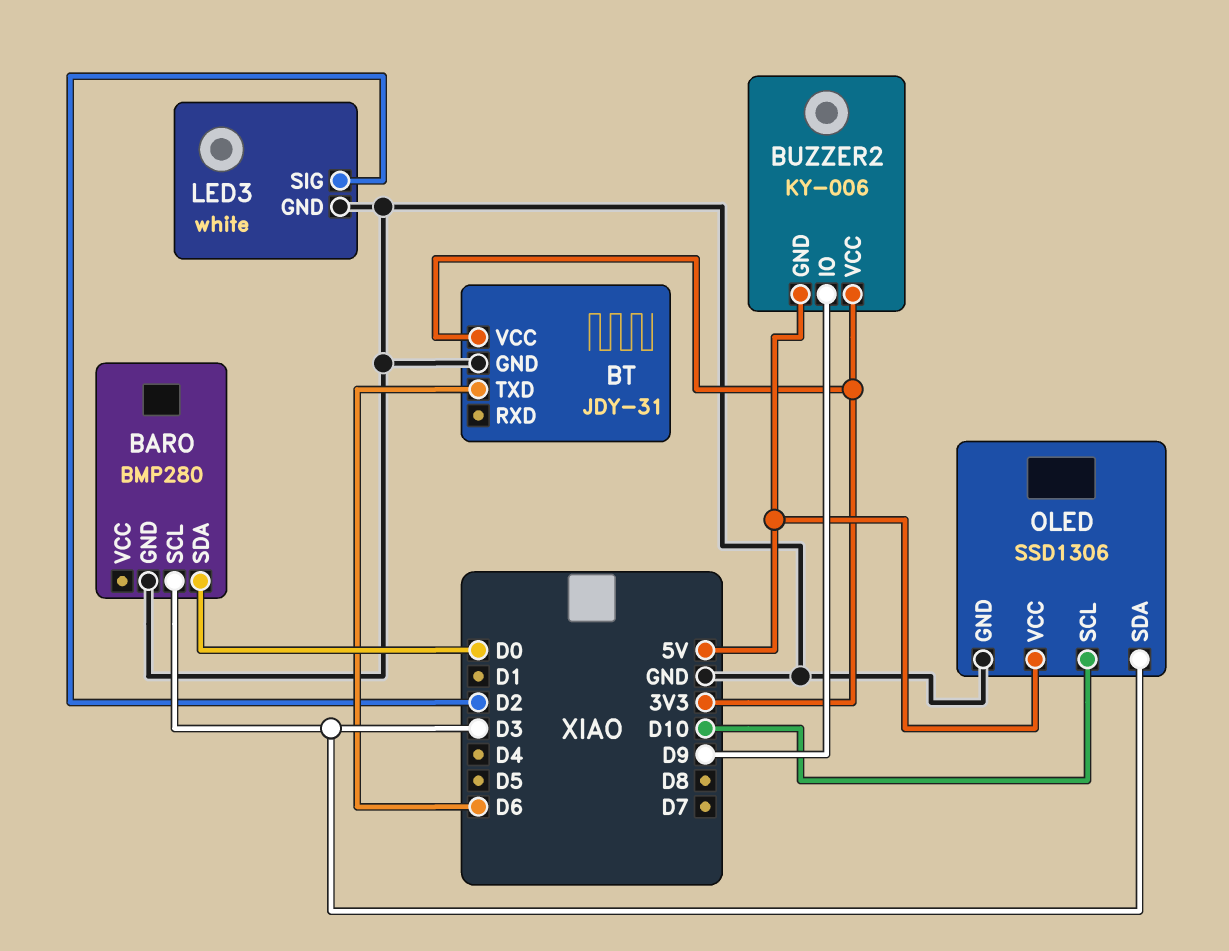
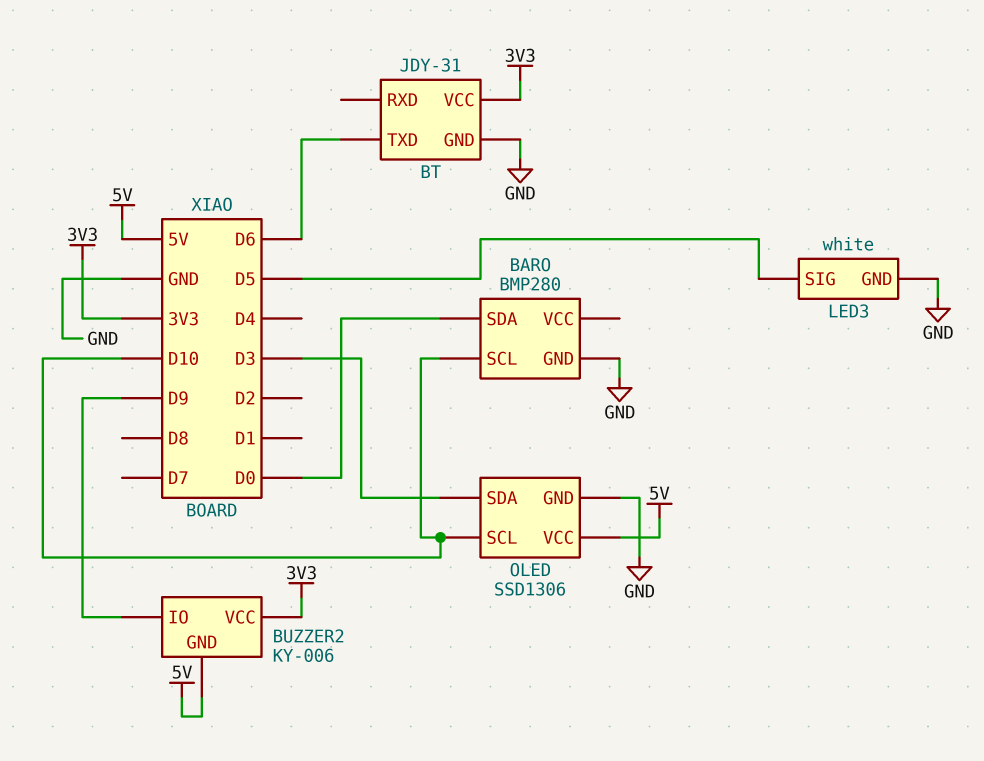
BARO pin SCL: D3 -> D10
LED3 pin SIG: D2 -> D5

